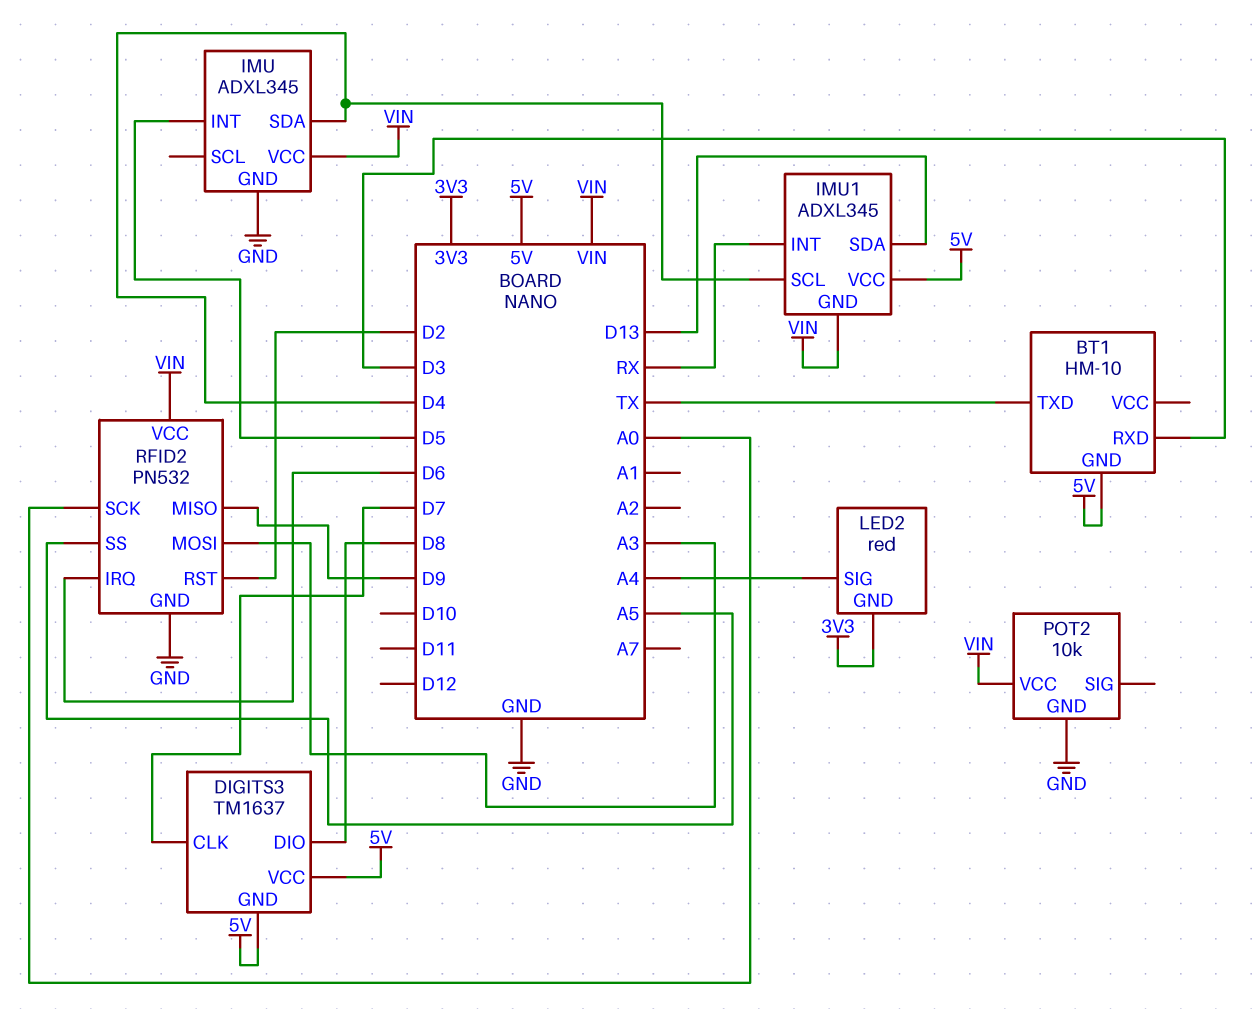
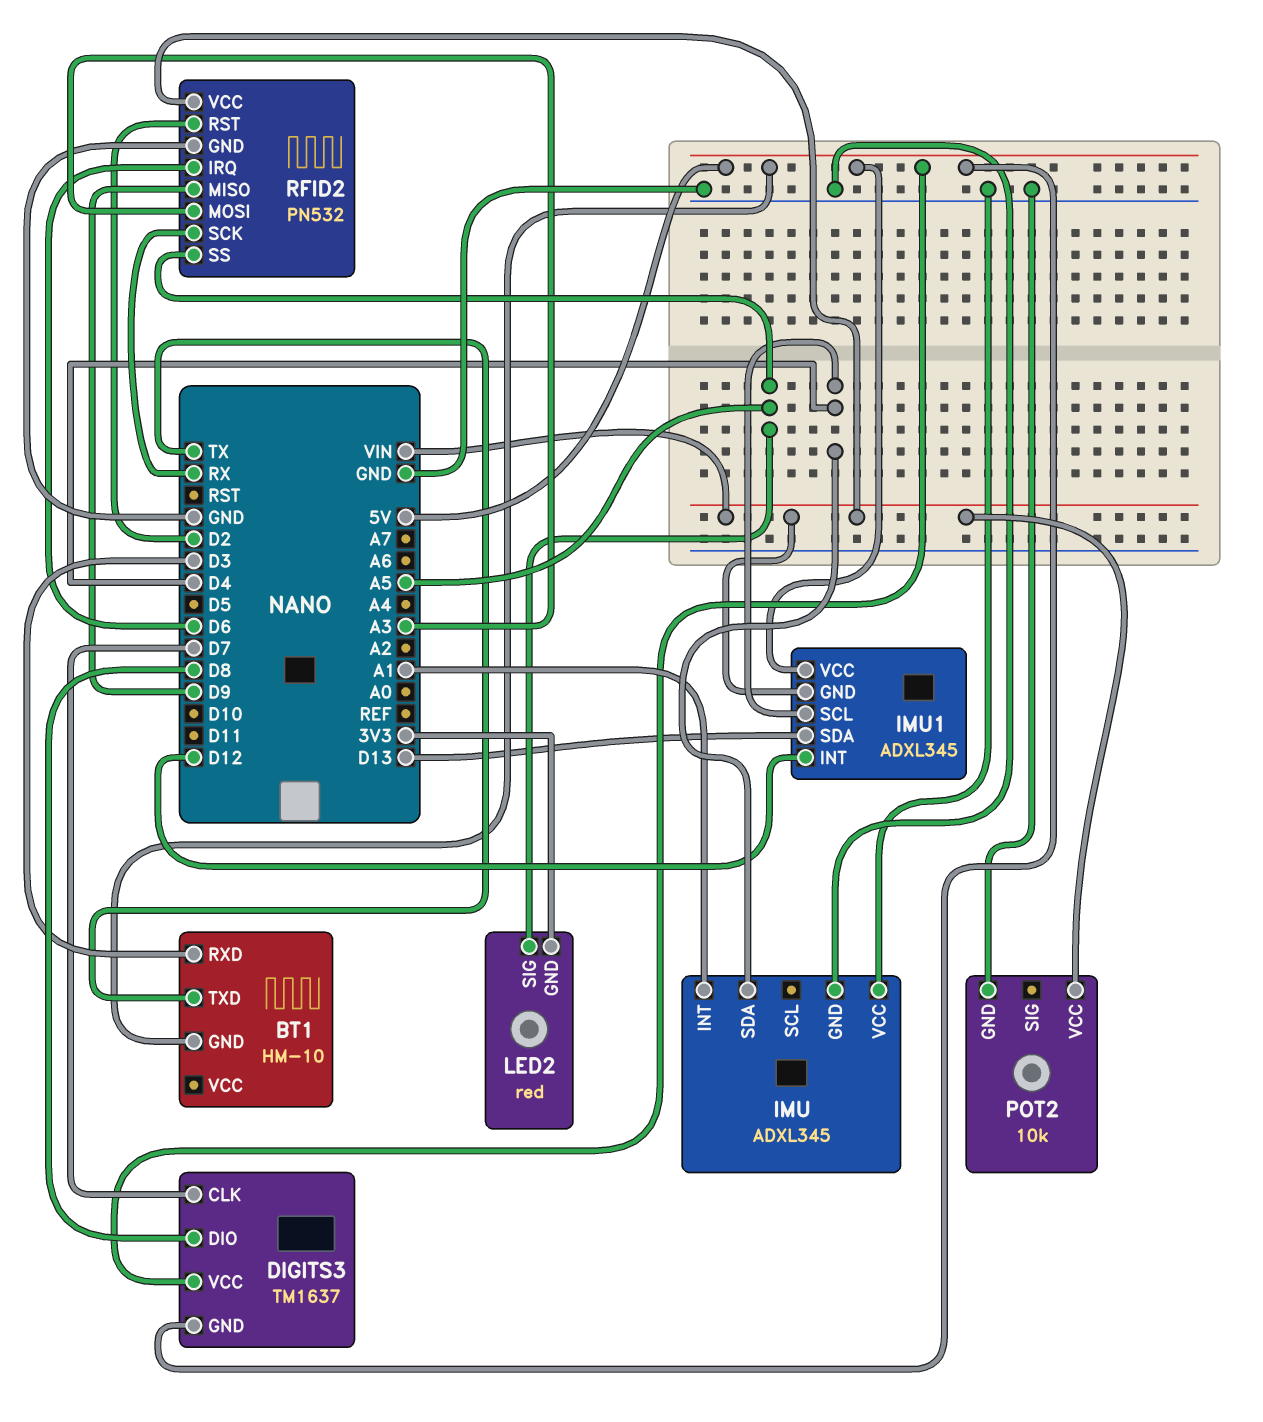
IMU pin INT: D5 -> A1
IMU pin VCC: VIN -> GND
IMU1 pin INT: RX -> D12
LED2 pin SIG: A4 -> A5
RFID2 pin SCK: A0 -> RX

